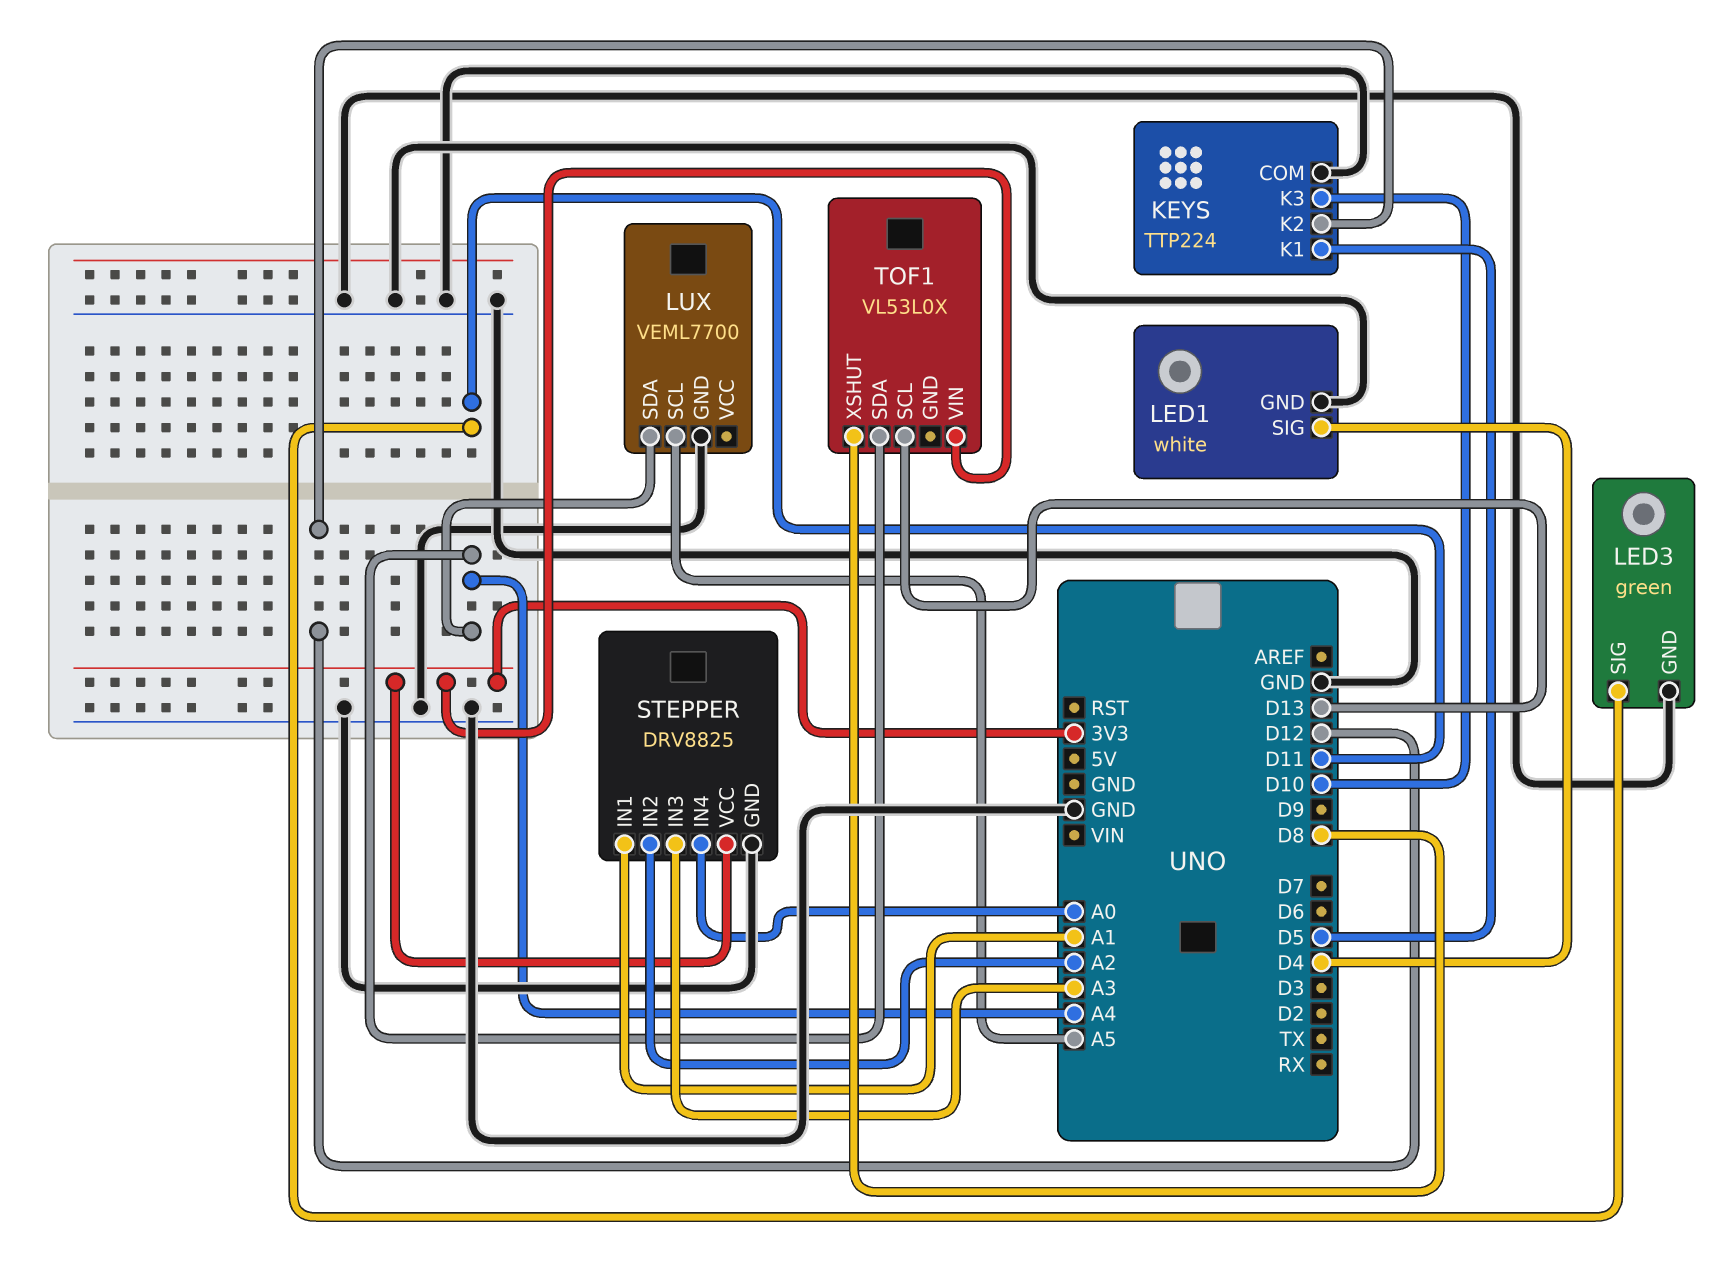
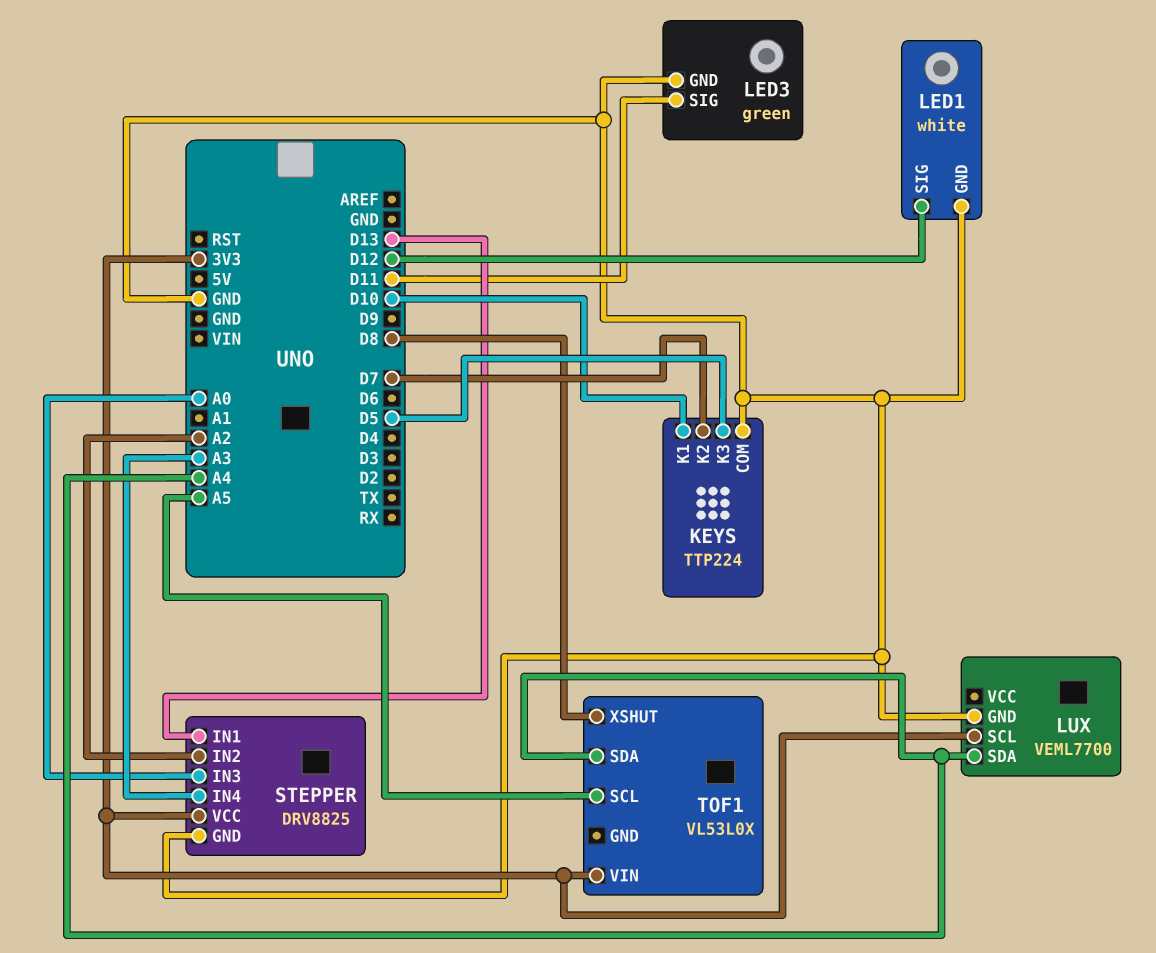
KEYS pin K1: D5 -> D10
KEYS pin K2: D12 -> D7
KEYS pin K3: D10 -> D5
LED1 pin SIG: D4 -> D12
LUX pin SCL: A5 -> 3V3
STEPPER pin IN1: A1 -> D13
STEPPER pin IN3: A3 -> A0
STEPPER pin IN4: A0 -> A3
TOF1 pin SCL: D13 -> A5

